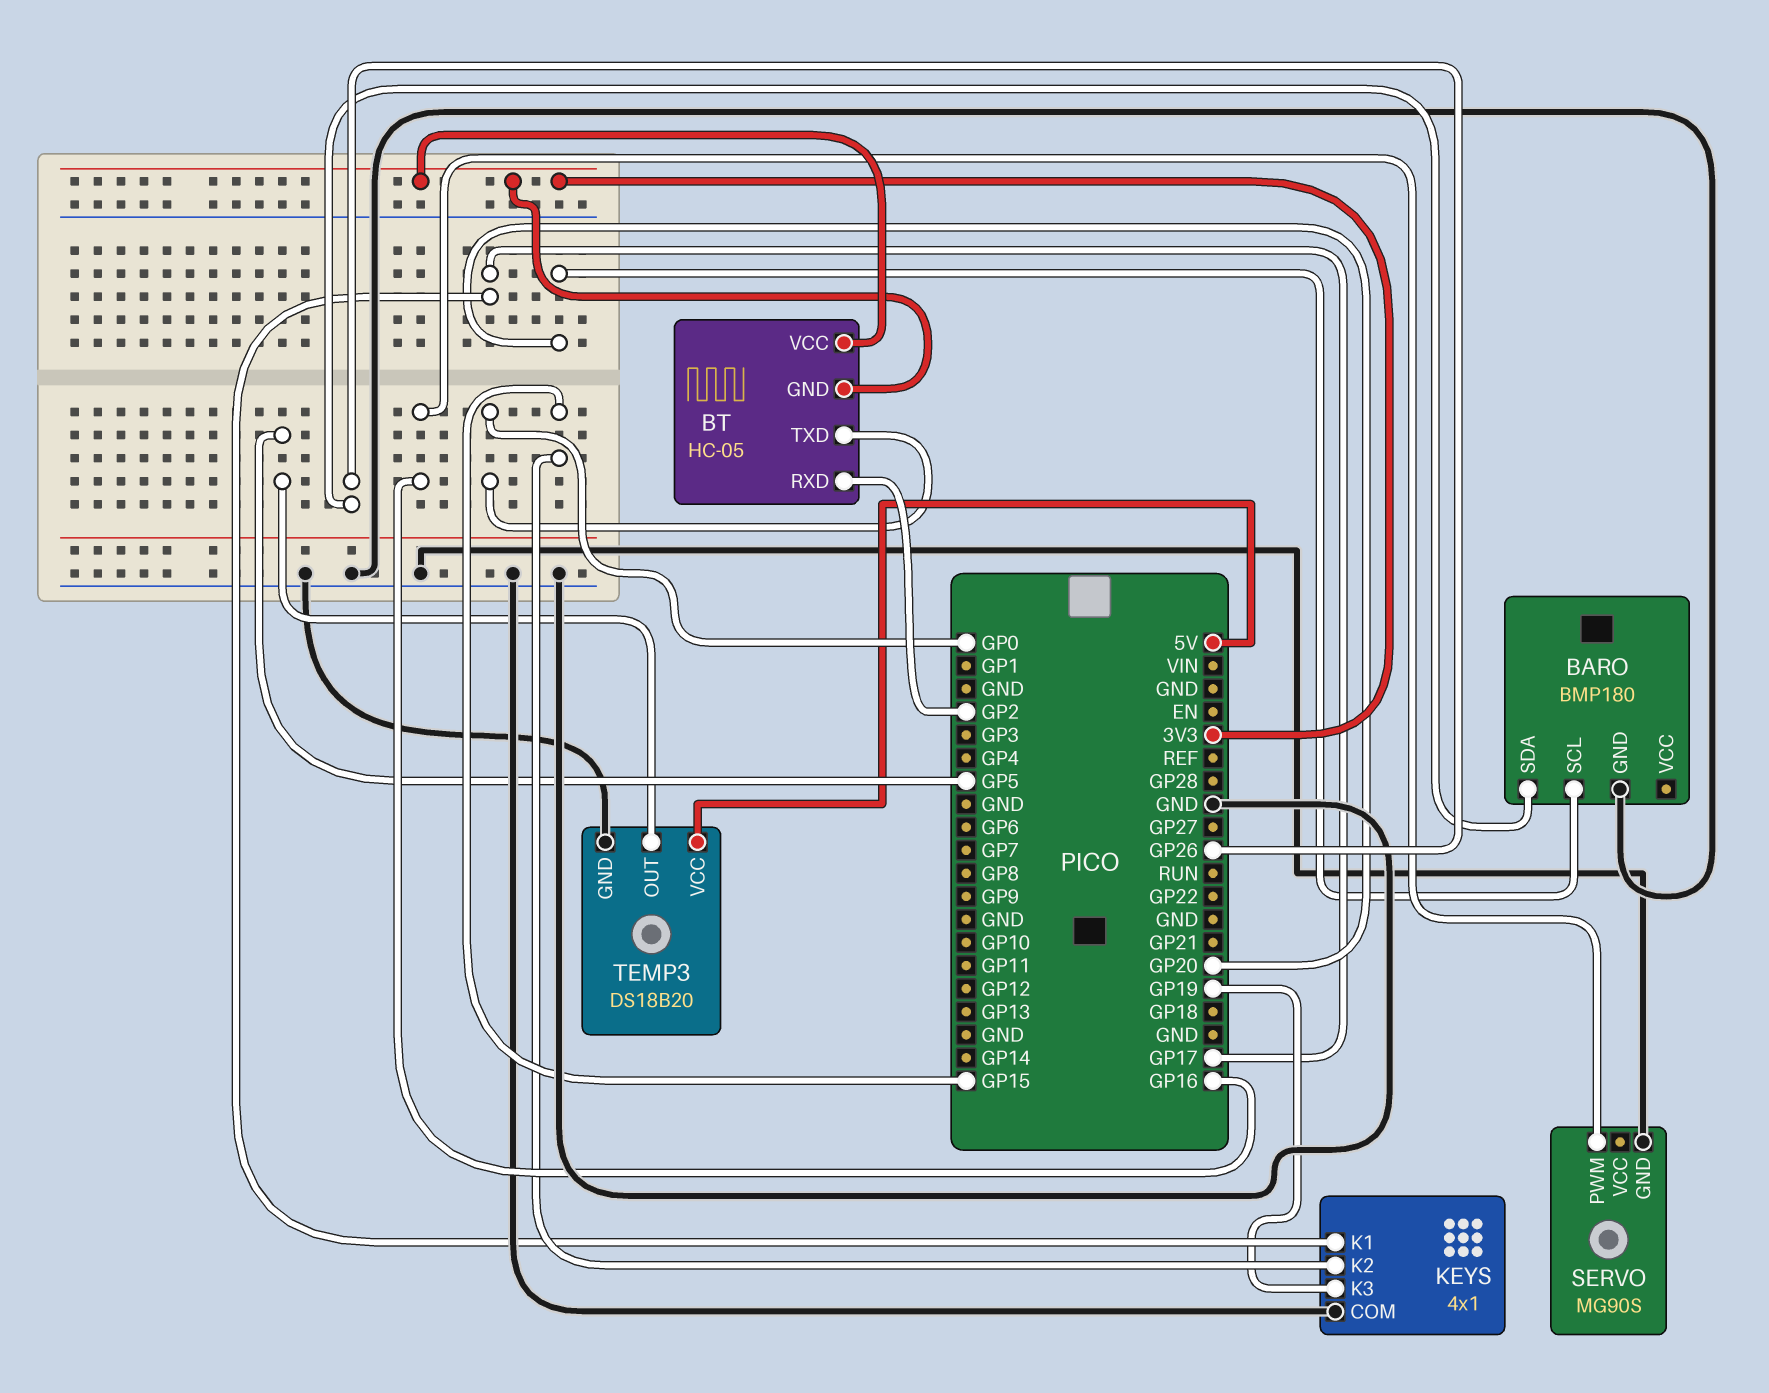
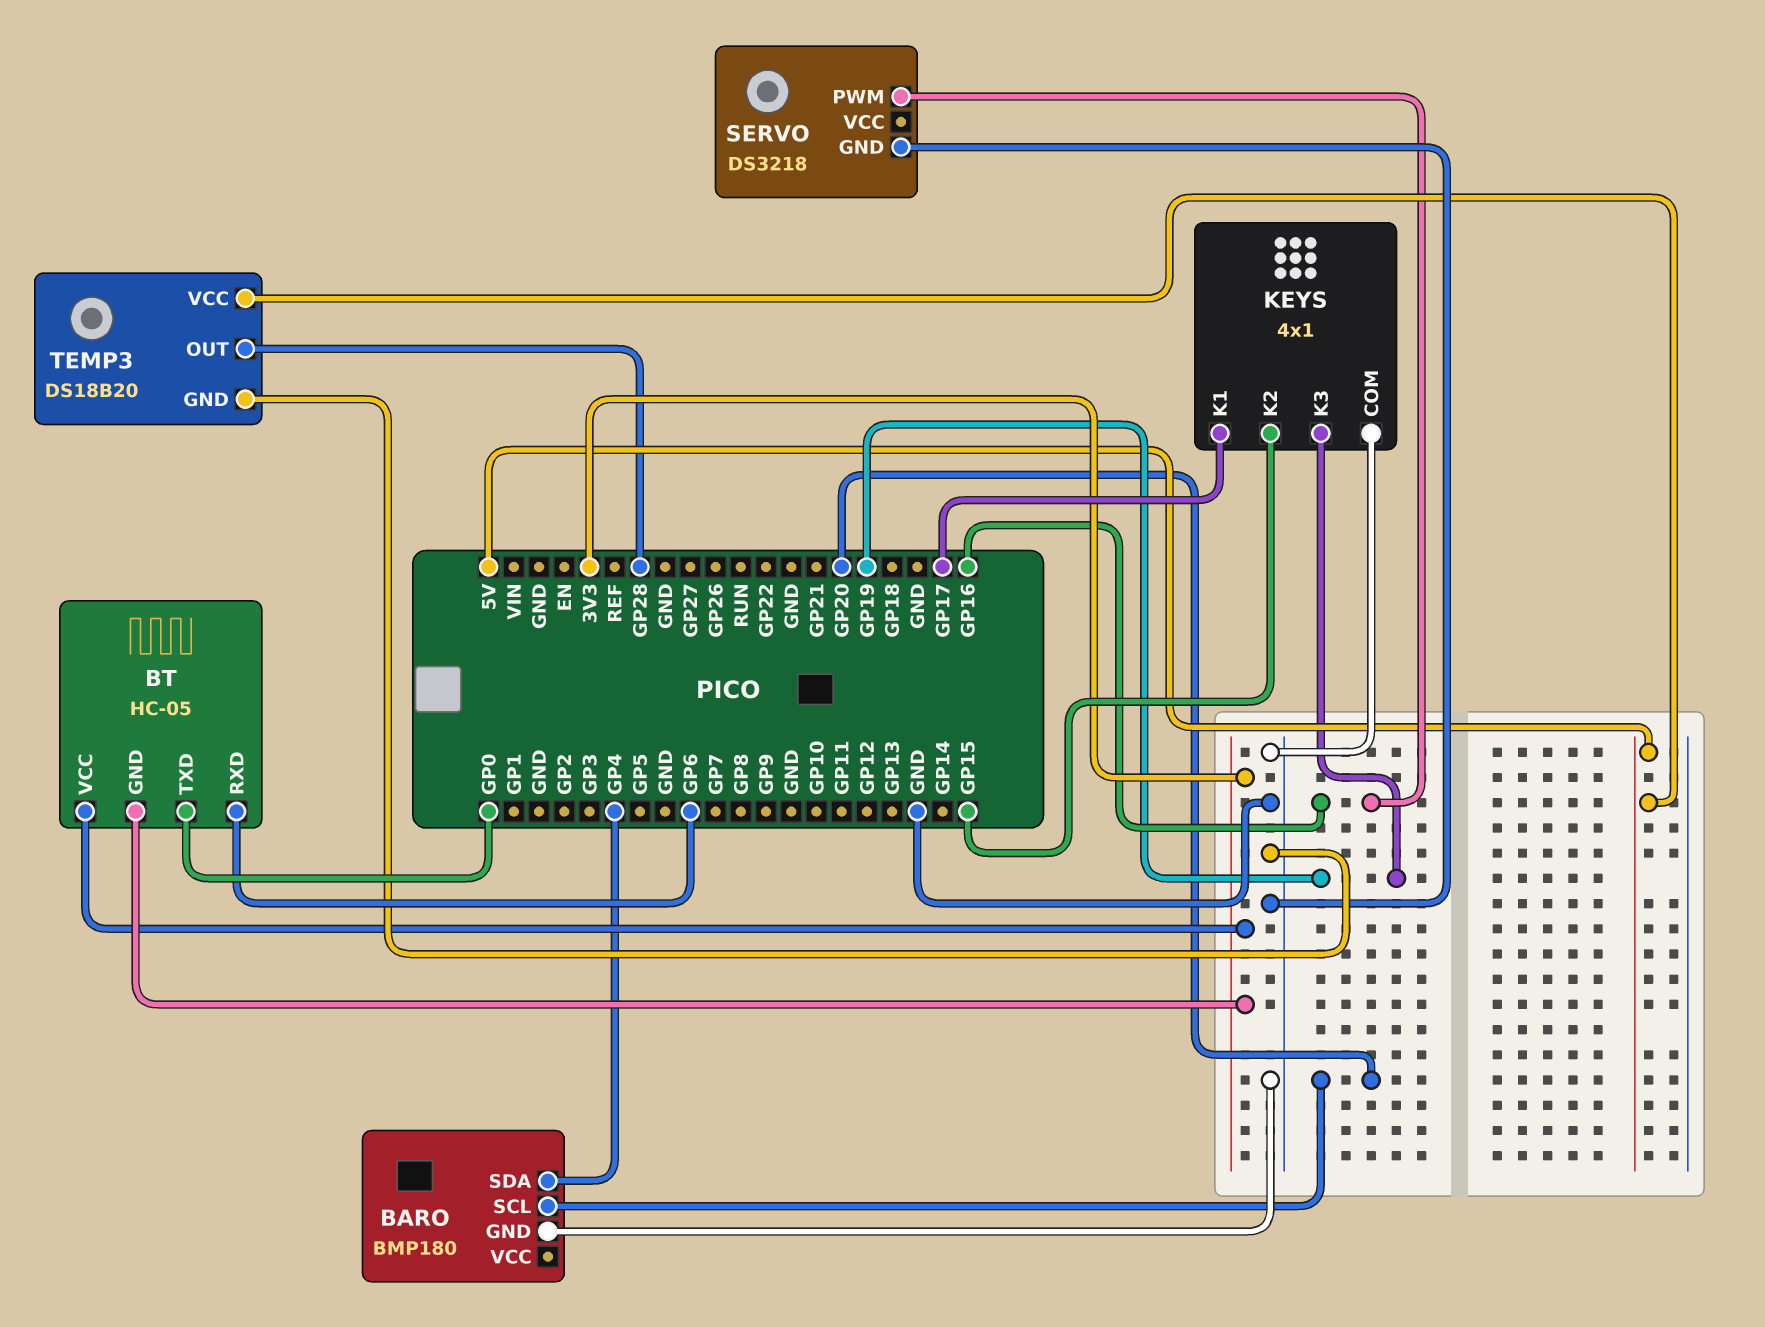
BARO pin SDA: GP26 -> GP4
BT pin RXD: GP2 -> GP6
SERVO: MG90S -> DS3218
TEMP3 pin OUT: GP5 -> GP28

